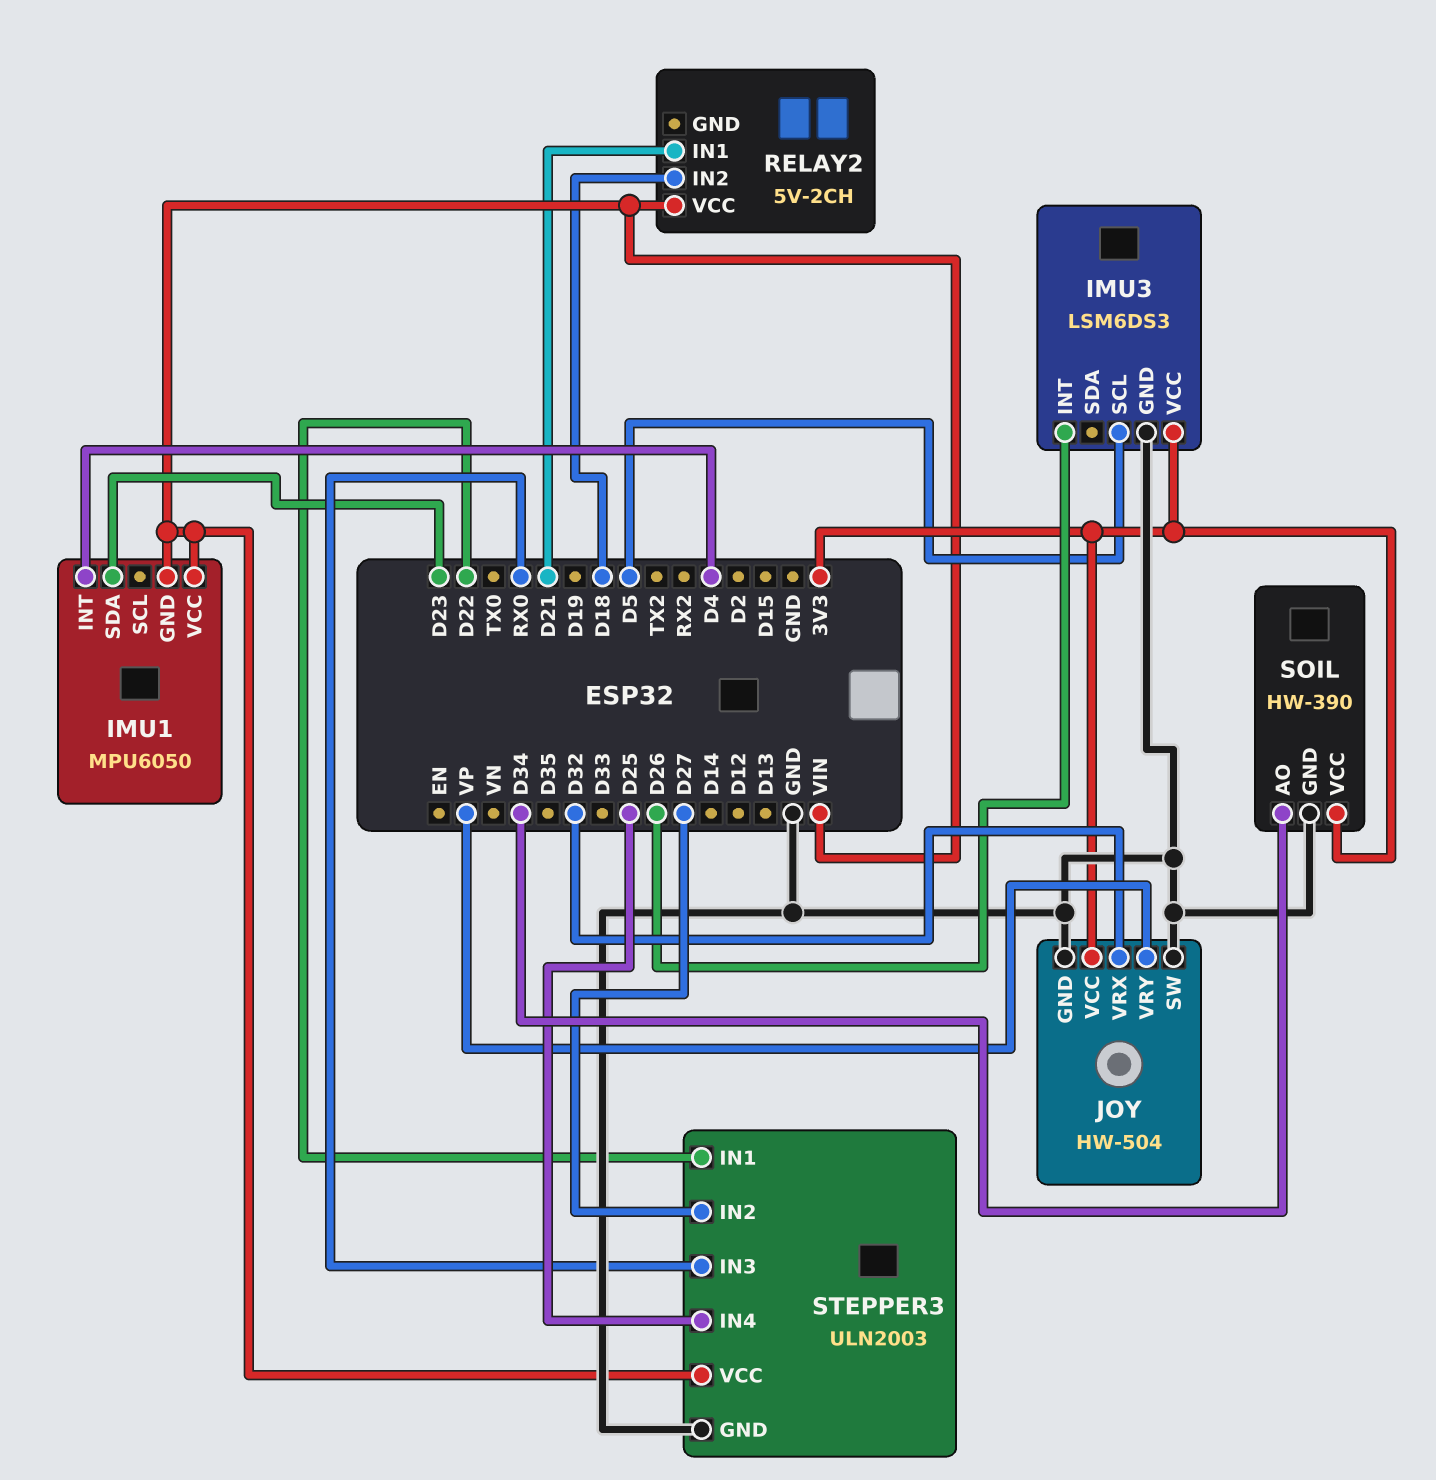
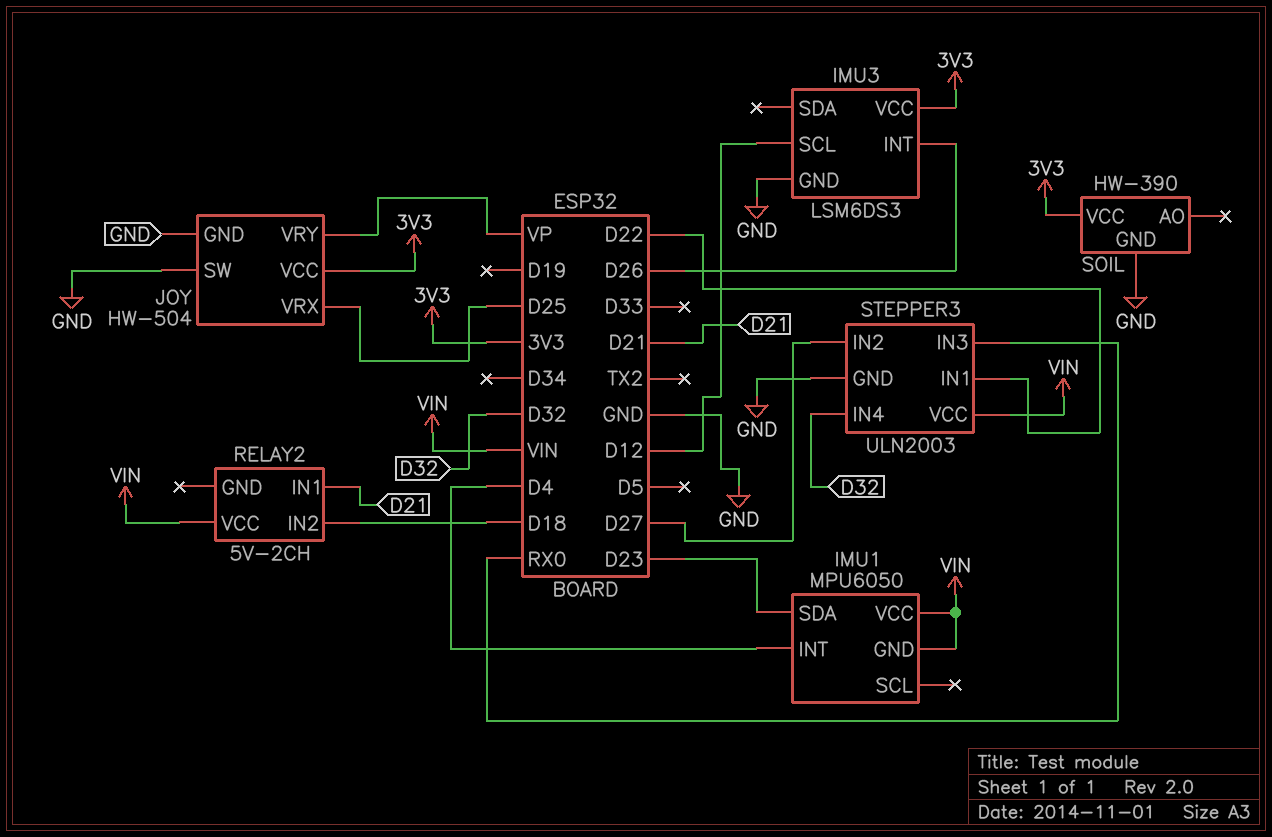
IMU3 pin SCL: D5 -> D12
JOY pin VRX: D32 -> D25
SOIL pin AO: D34 -> none
STEPPER3 pin IN4: D25 -> D32

